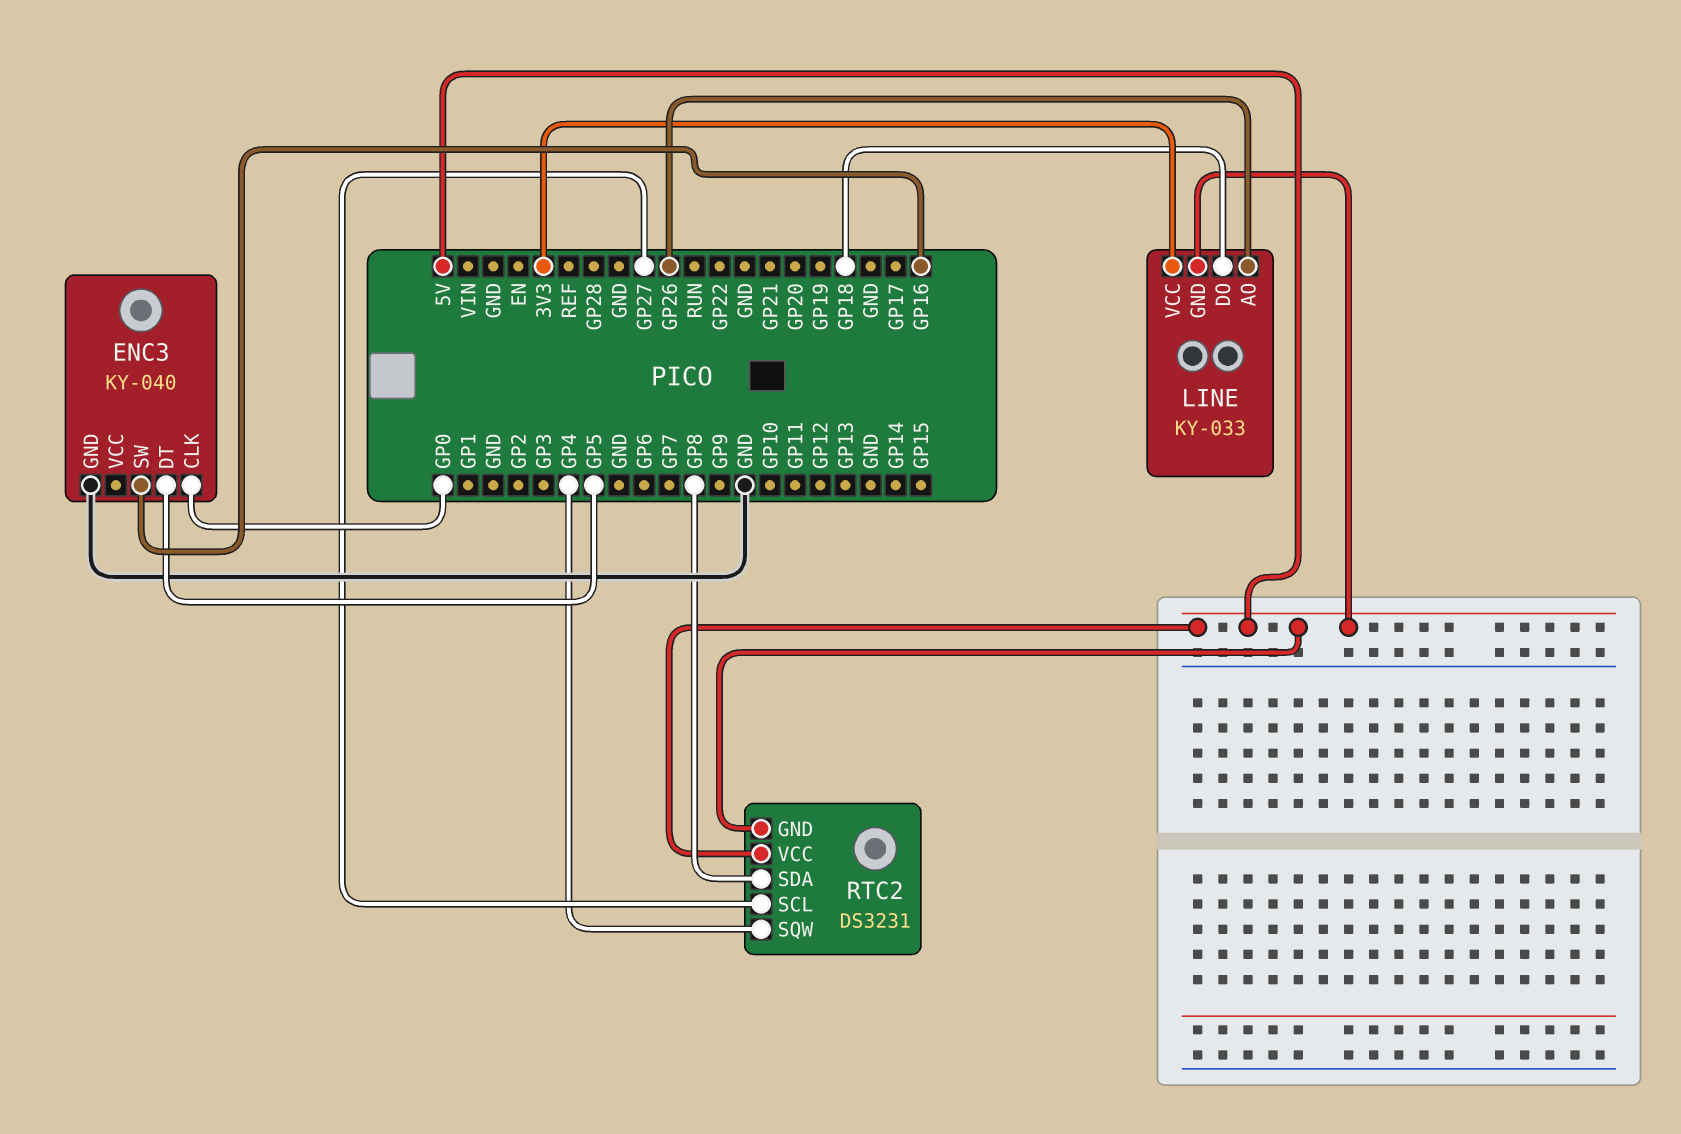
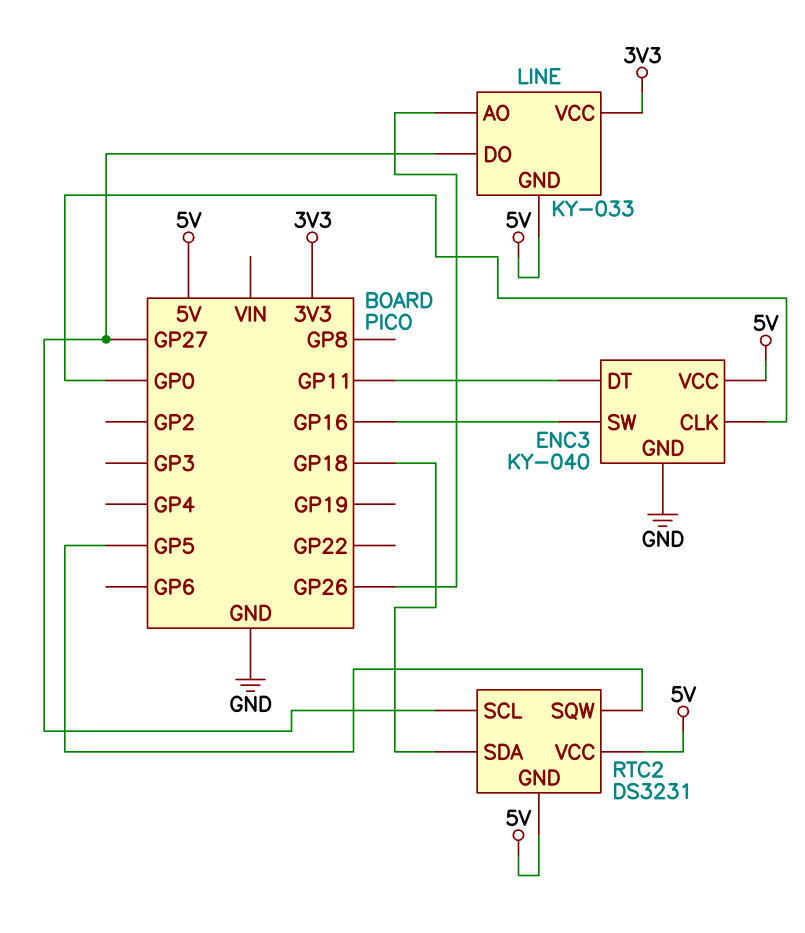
ENC3 pin DT: GP5 -> GP11
ENC3 pin VCC: none -> 5V
LINE pin DO: GP18 -> GP27
RTC2 pin SDA: GP8 -> GP18
RTC2 pin SQW: GP4 -> GP5

